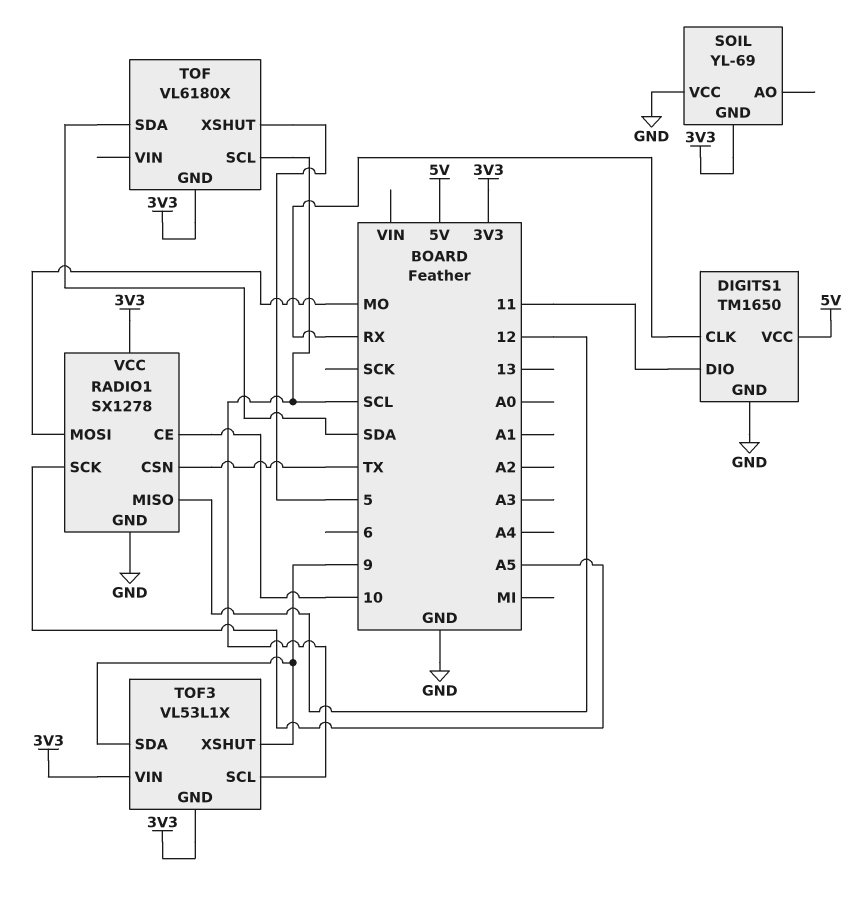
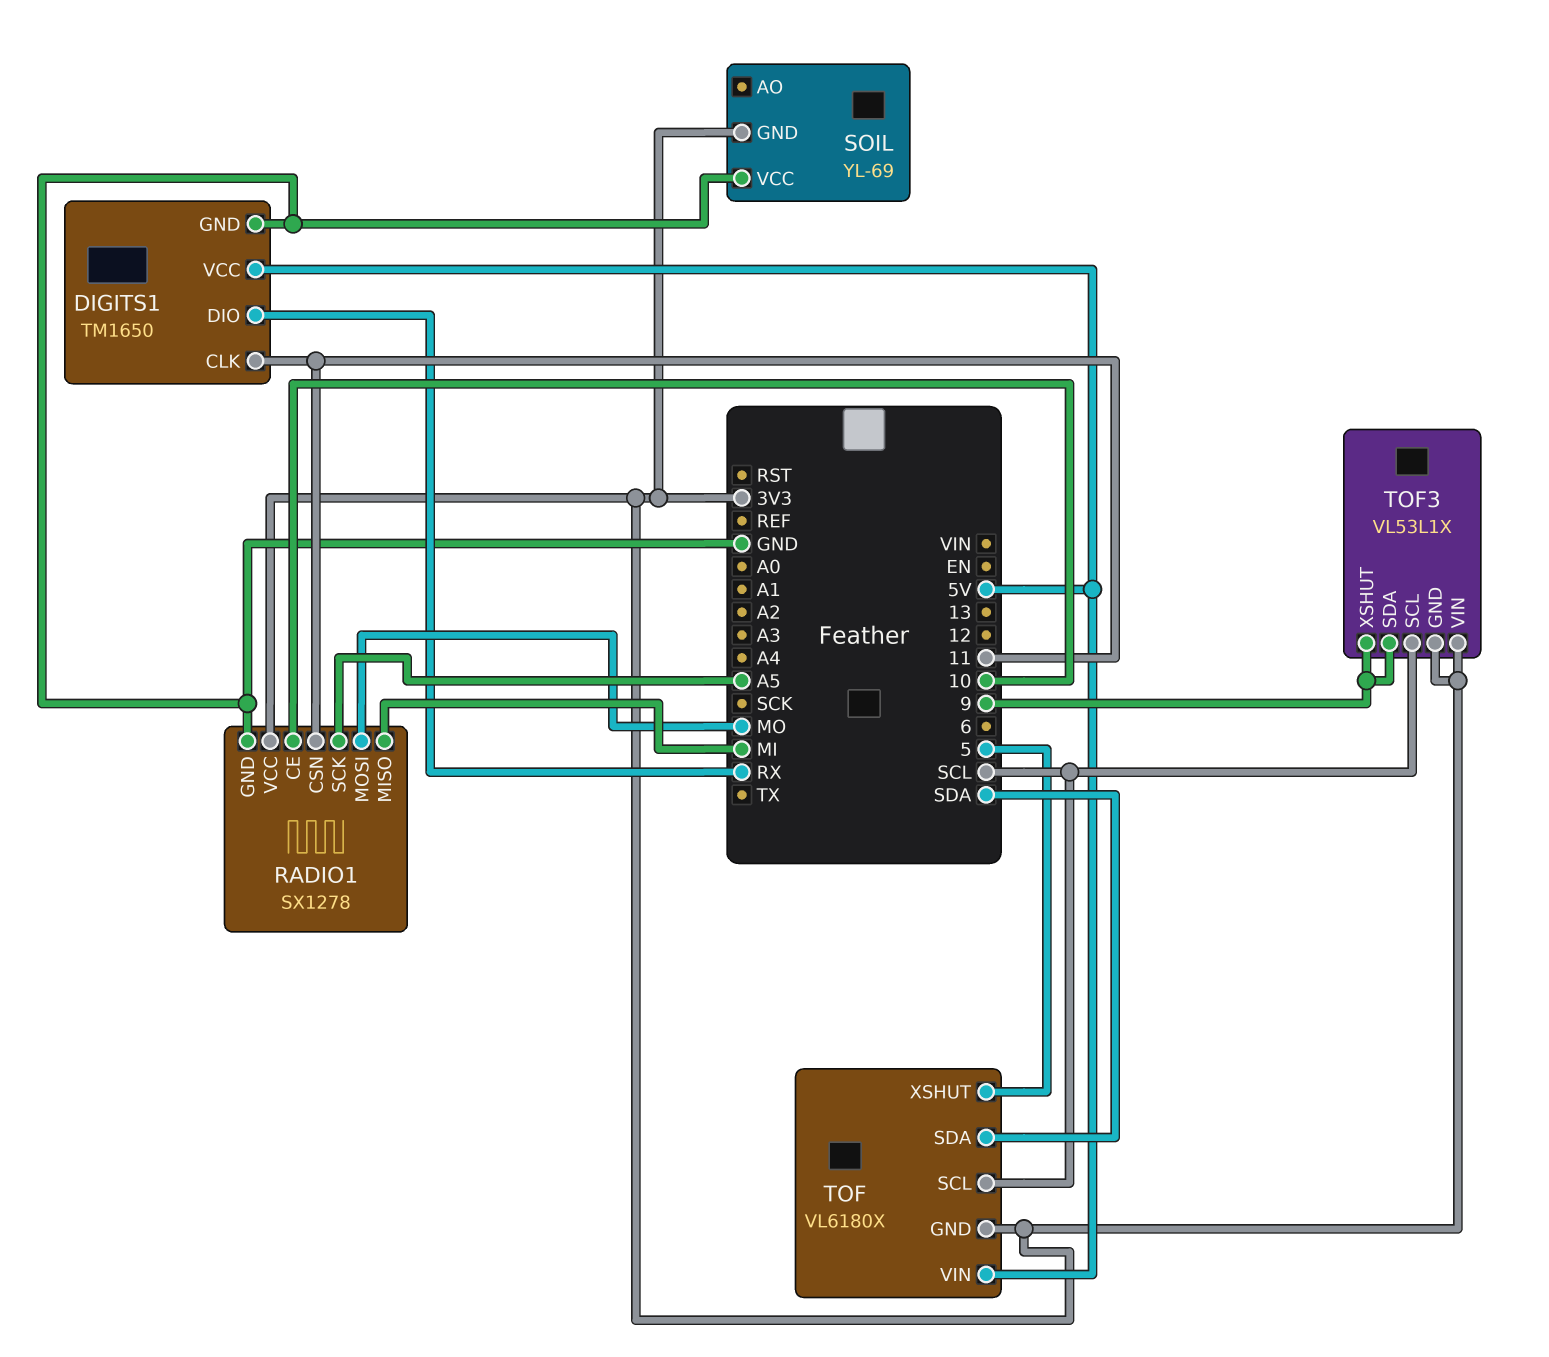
DIGITS1 pin CLK: RX -> 11
DIGITS1 pin DIO: 11 -> RX
RADIO1 pin CSN: TX -> 11
RADIO1 pin MISO: 12 -> MI
TOF pin VIN: none -> 5V

